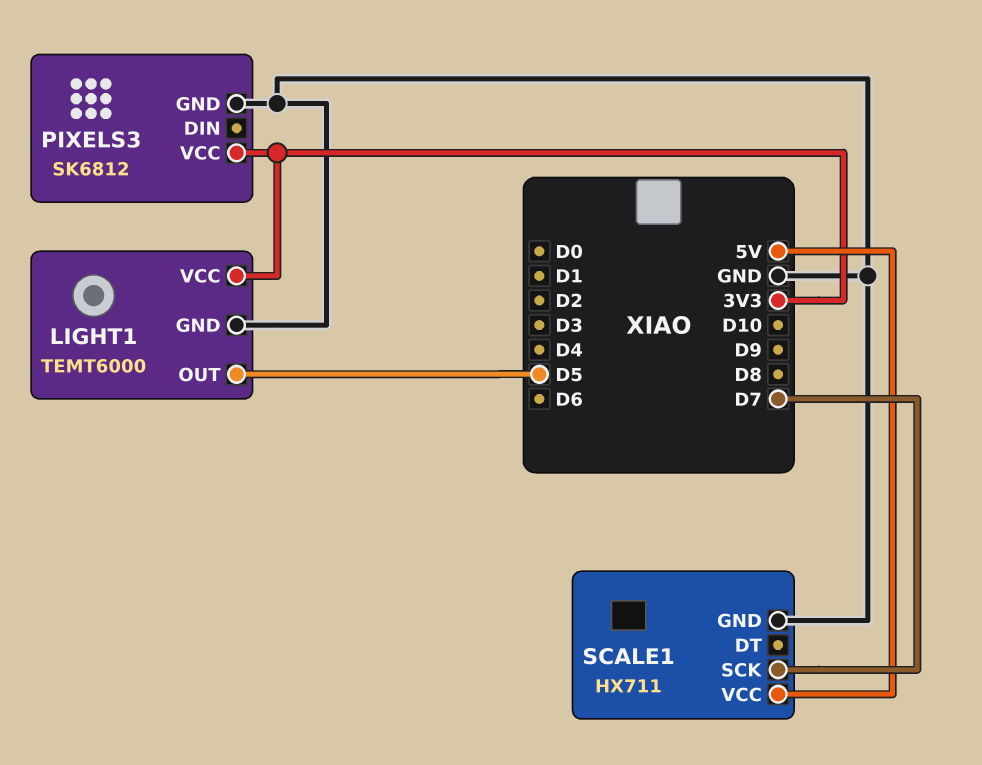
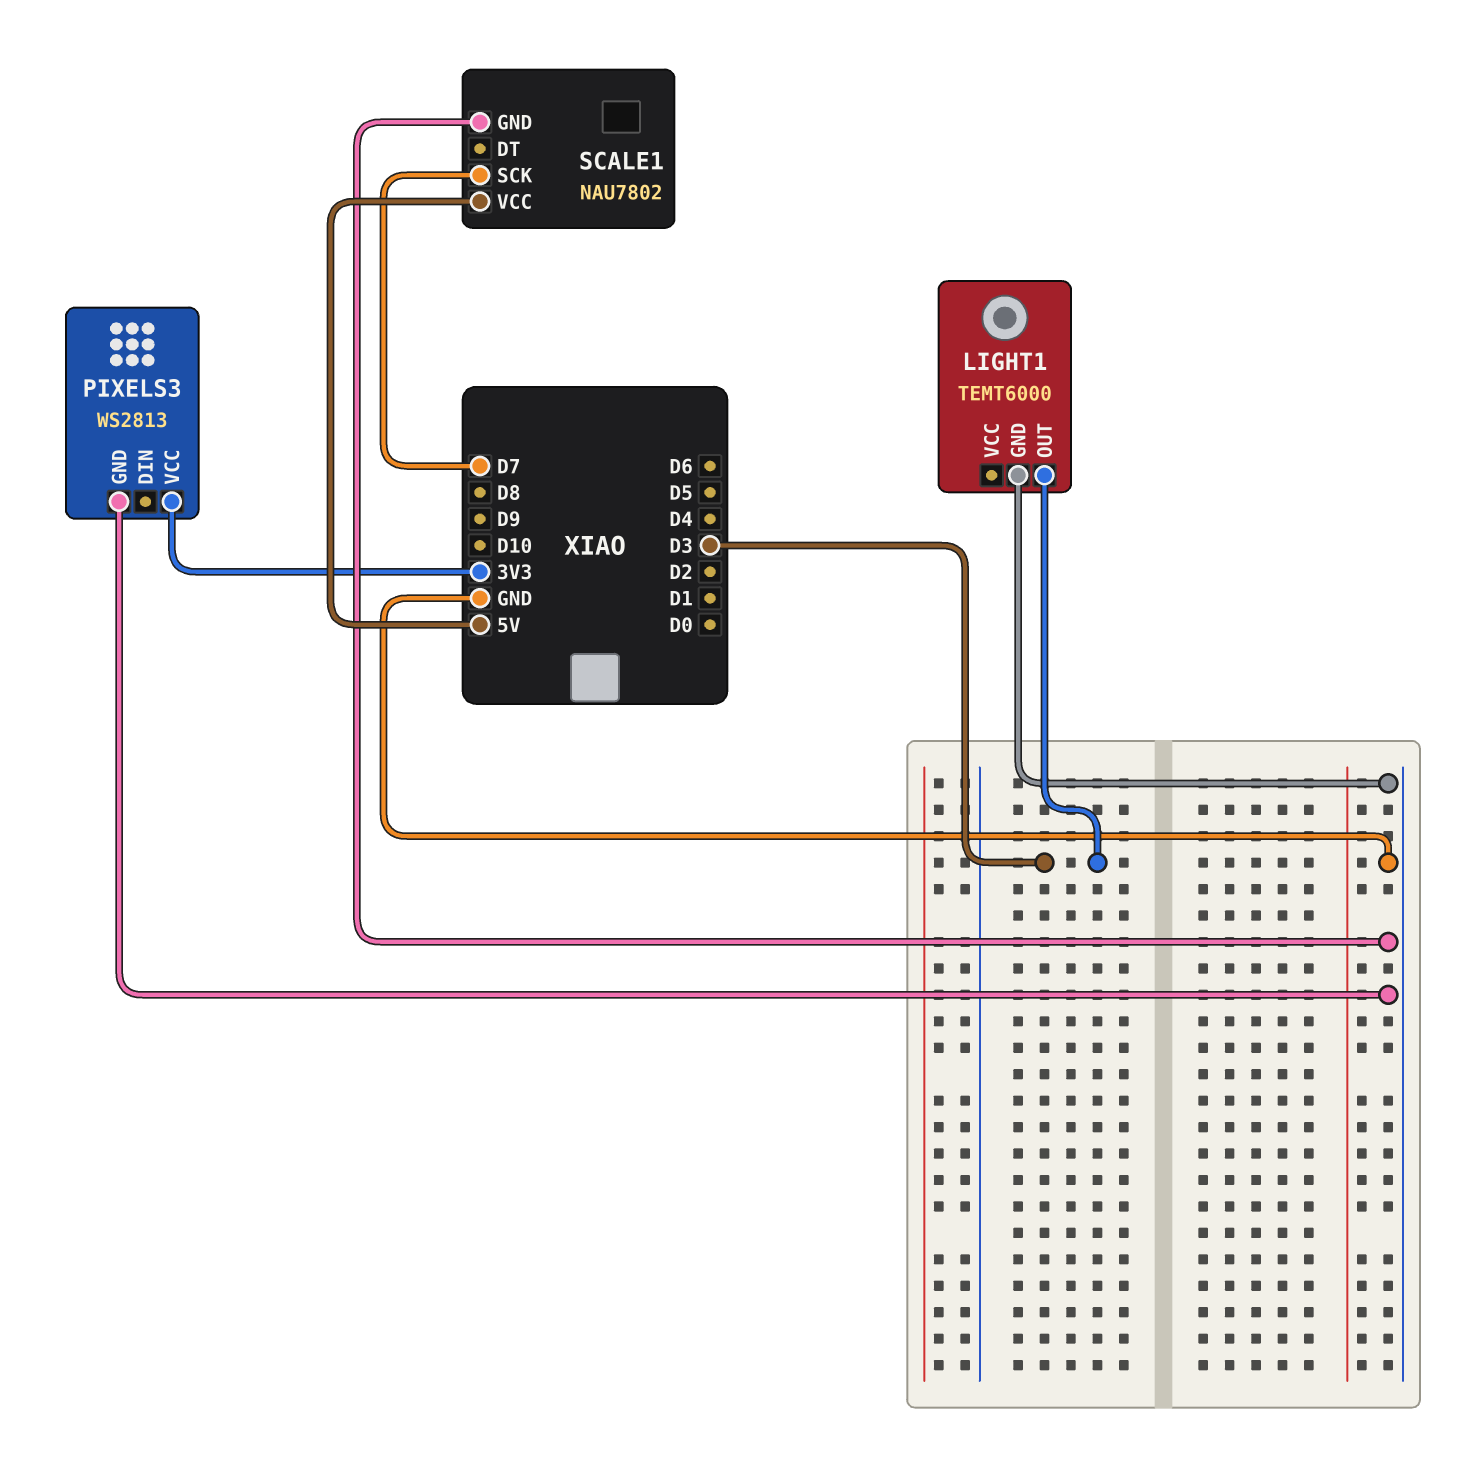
LIGHT1 pin OUT: D5 -> D3
LIGHT1 pin VCC: 3V3 -> none
PIXELS3: SK6812 -> WS2813
SCALE1: HX711 -> NAU7802

